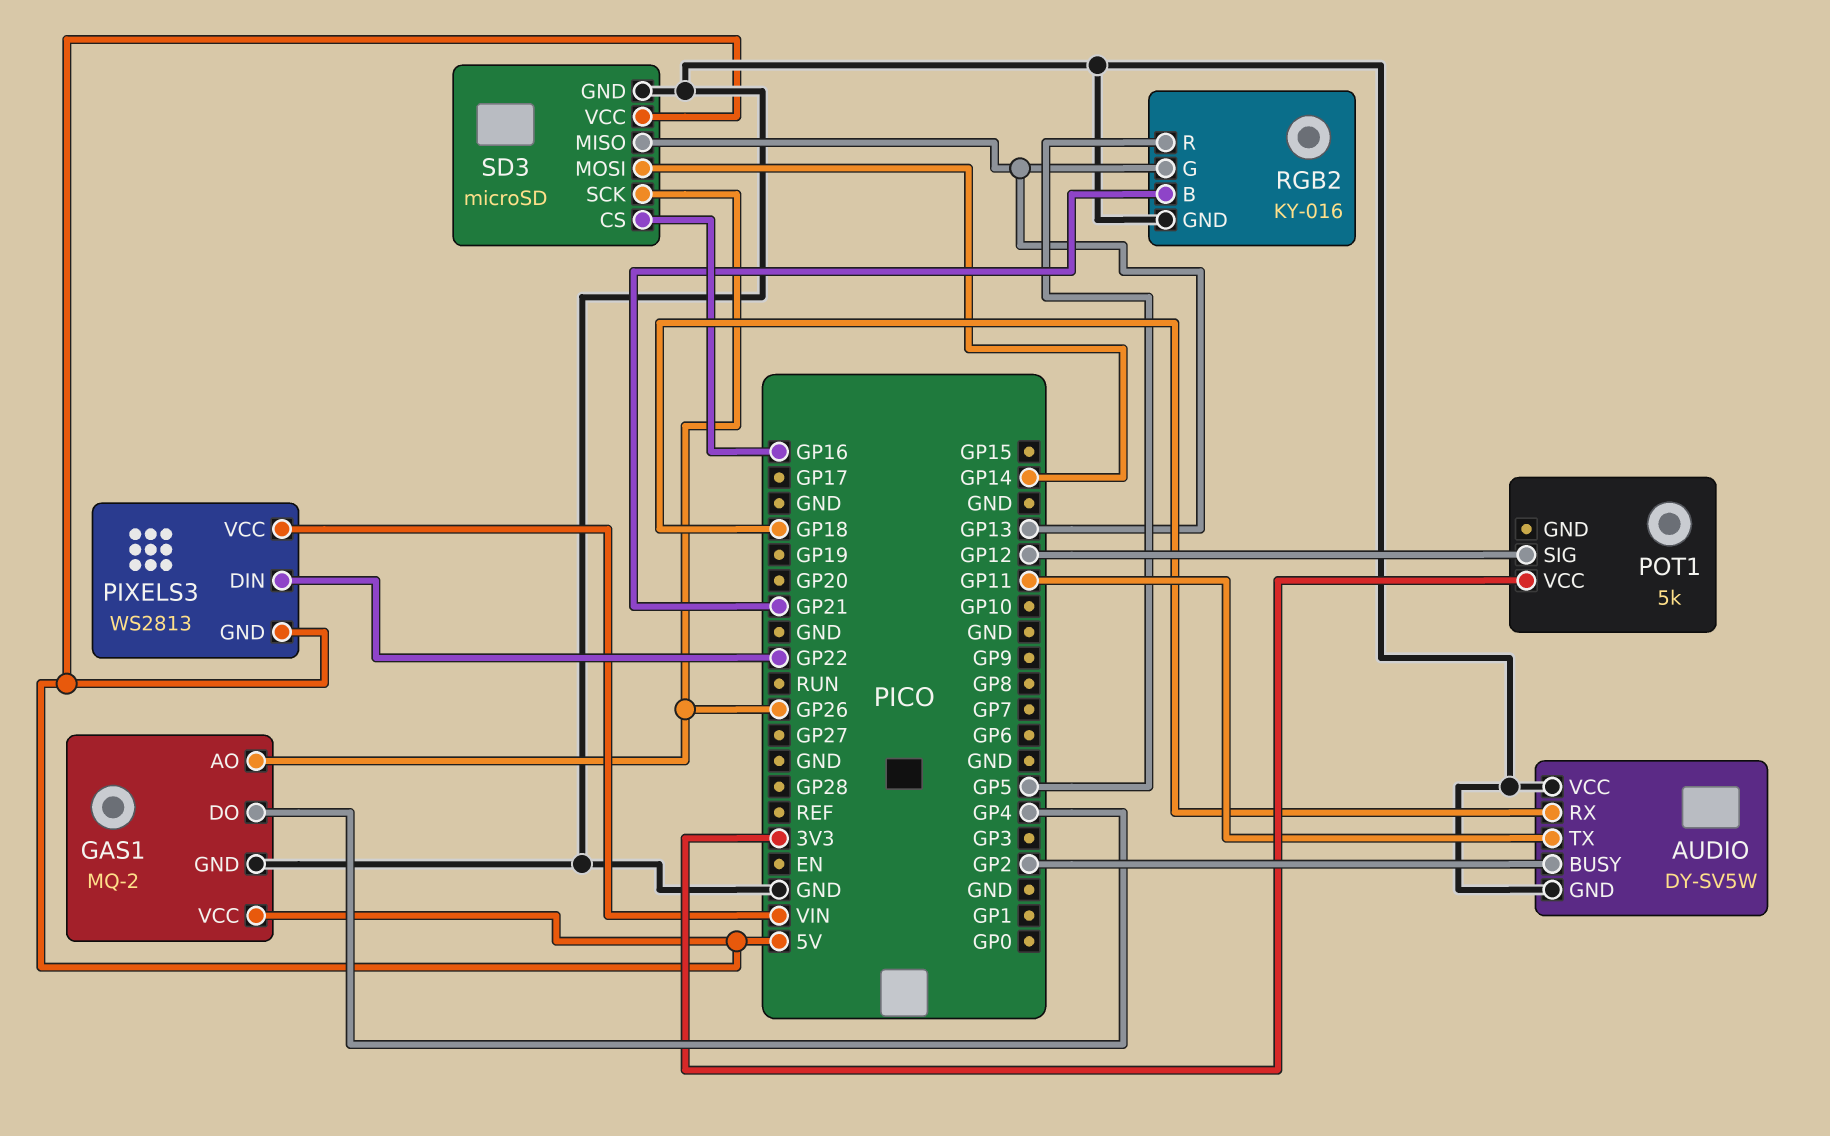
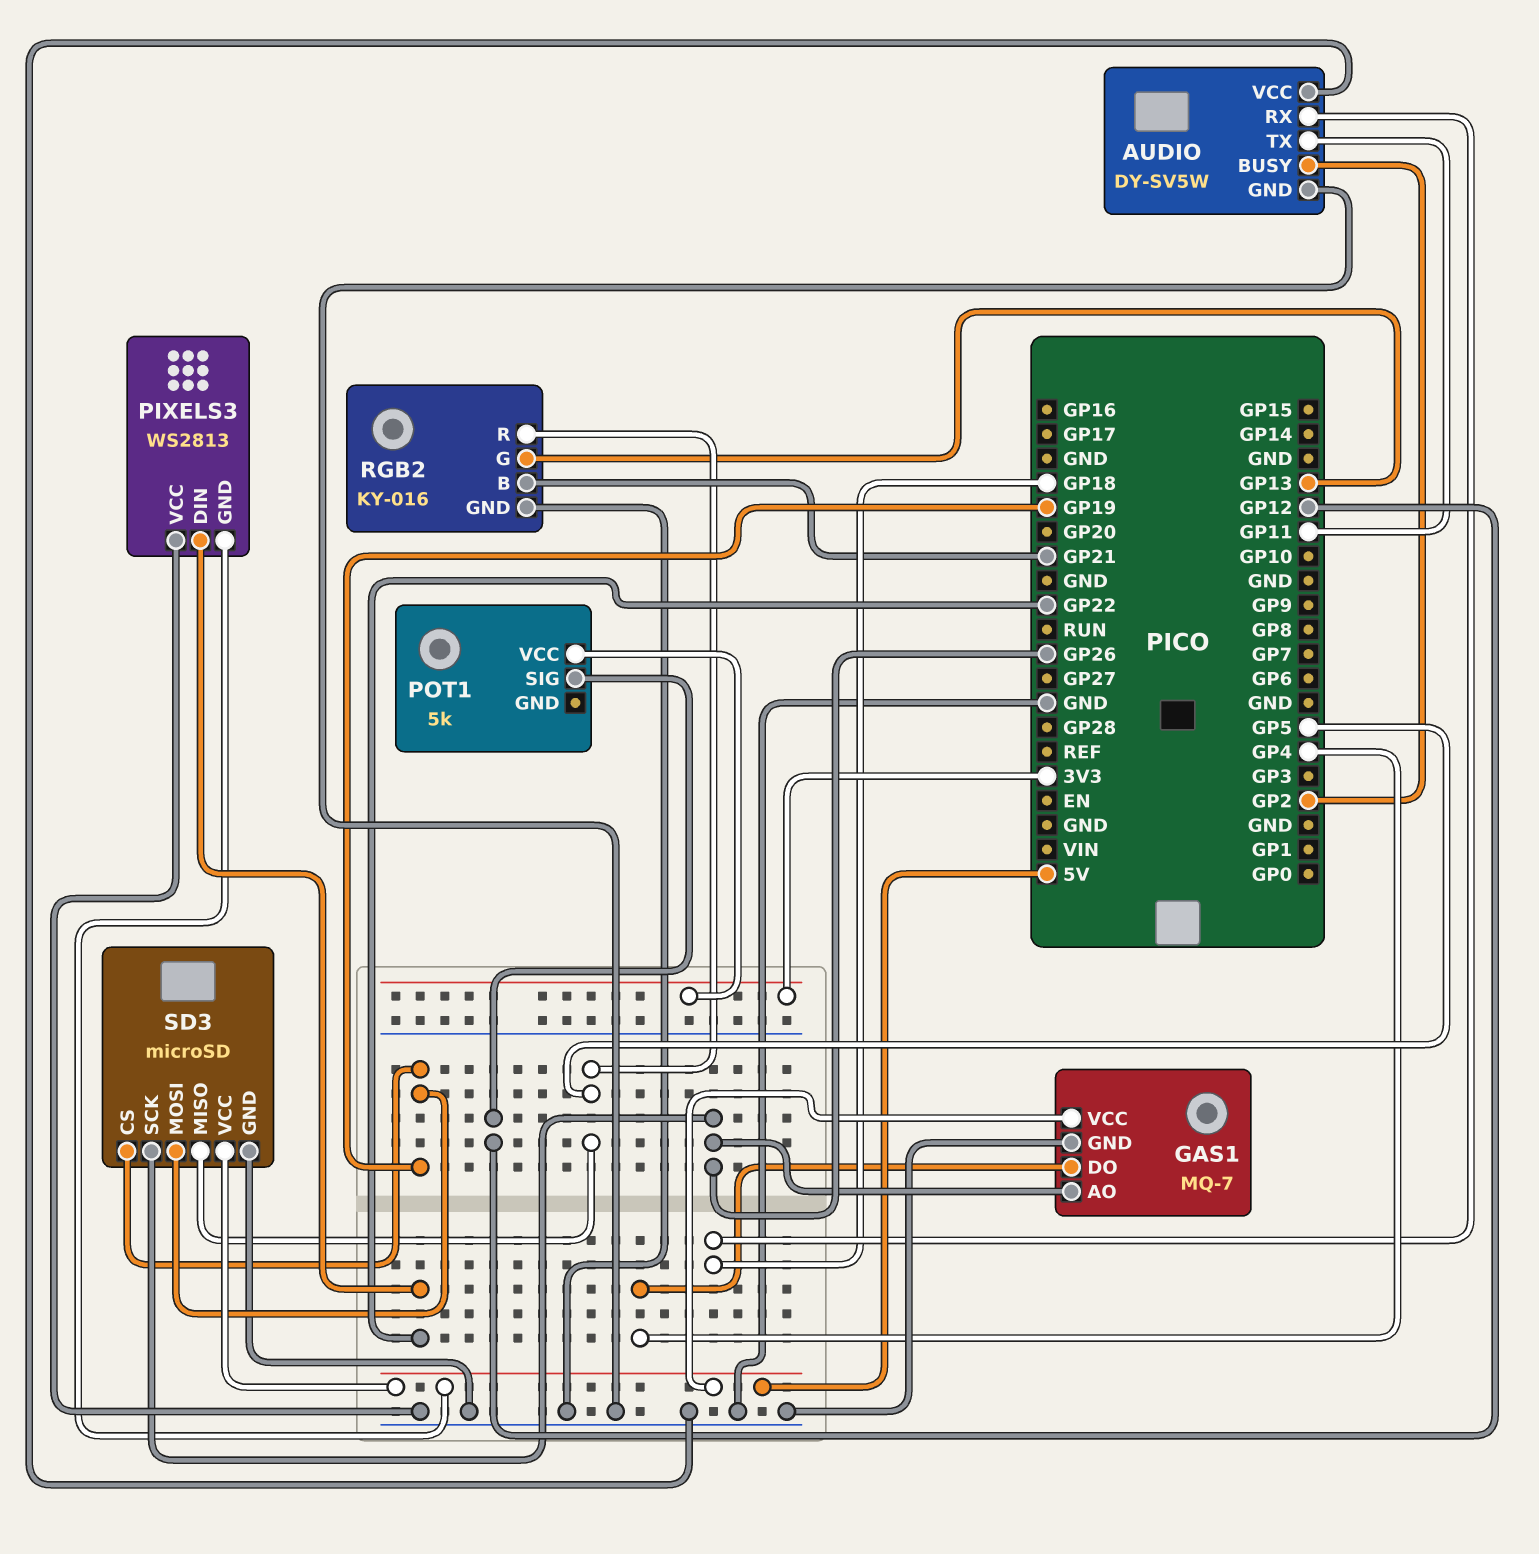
GAS1: MQ-2 -> MQ-7
PIXELS3 pin VCC: VIN -> GND
SD3 pin CS: GP16 -> GP19
SD3 pin MISO: GP13 -> GP5
SD3 pin MOSI: GP14 -> GP19

